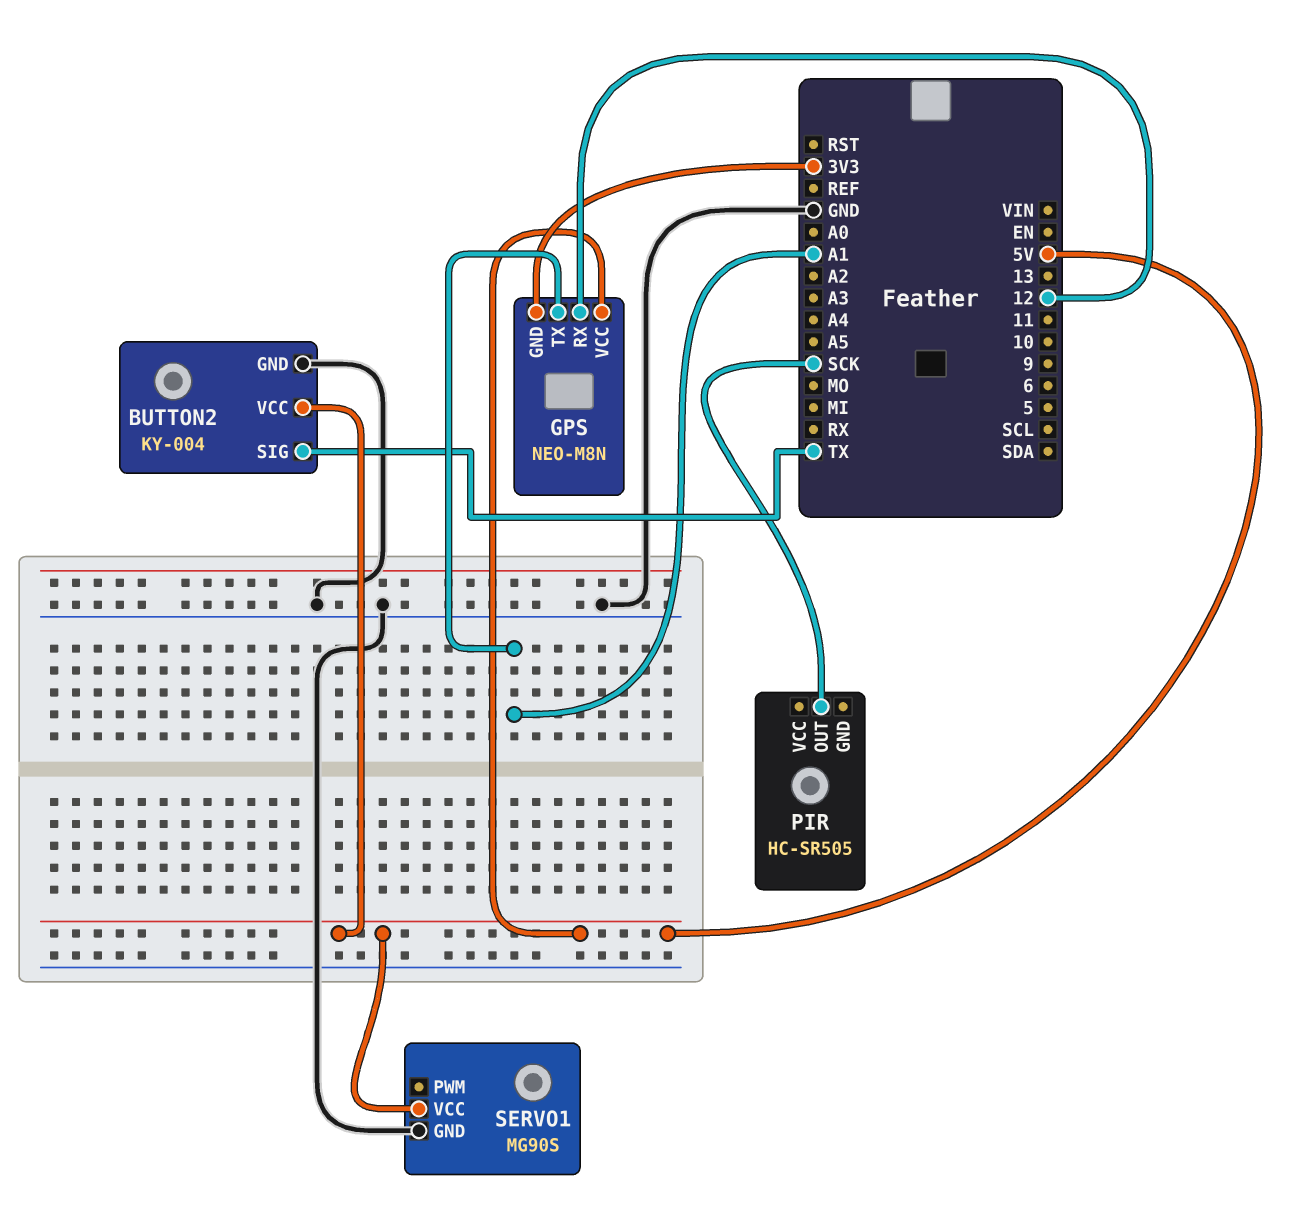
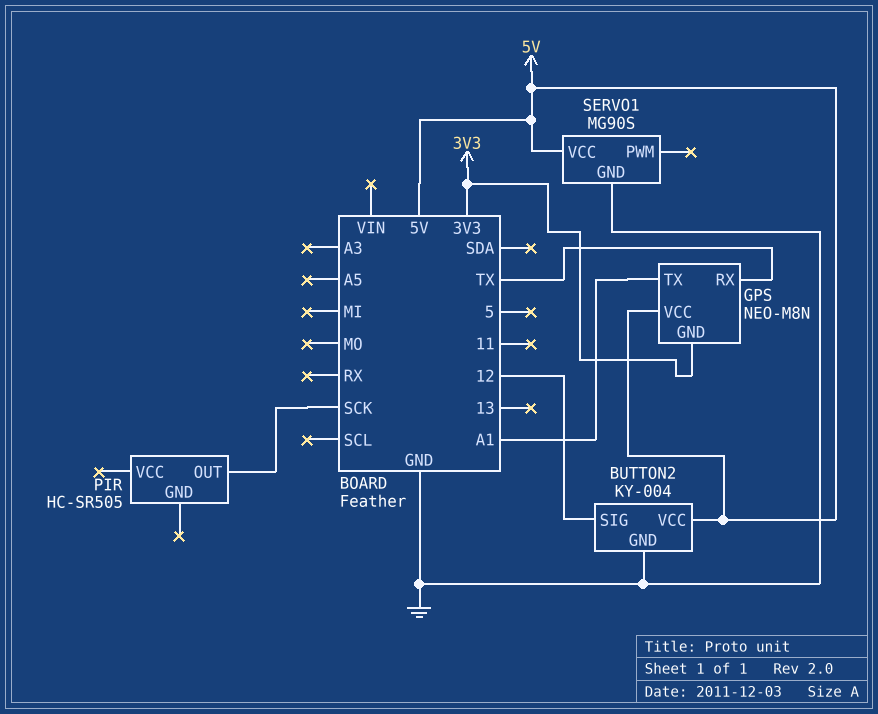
BUTTON2 pin SIG: TX -> 12
GPS pin RX: 12 -> TX

